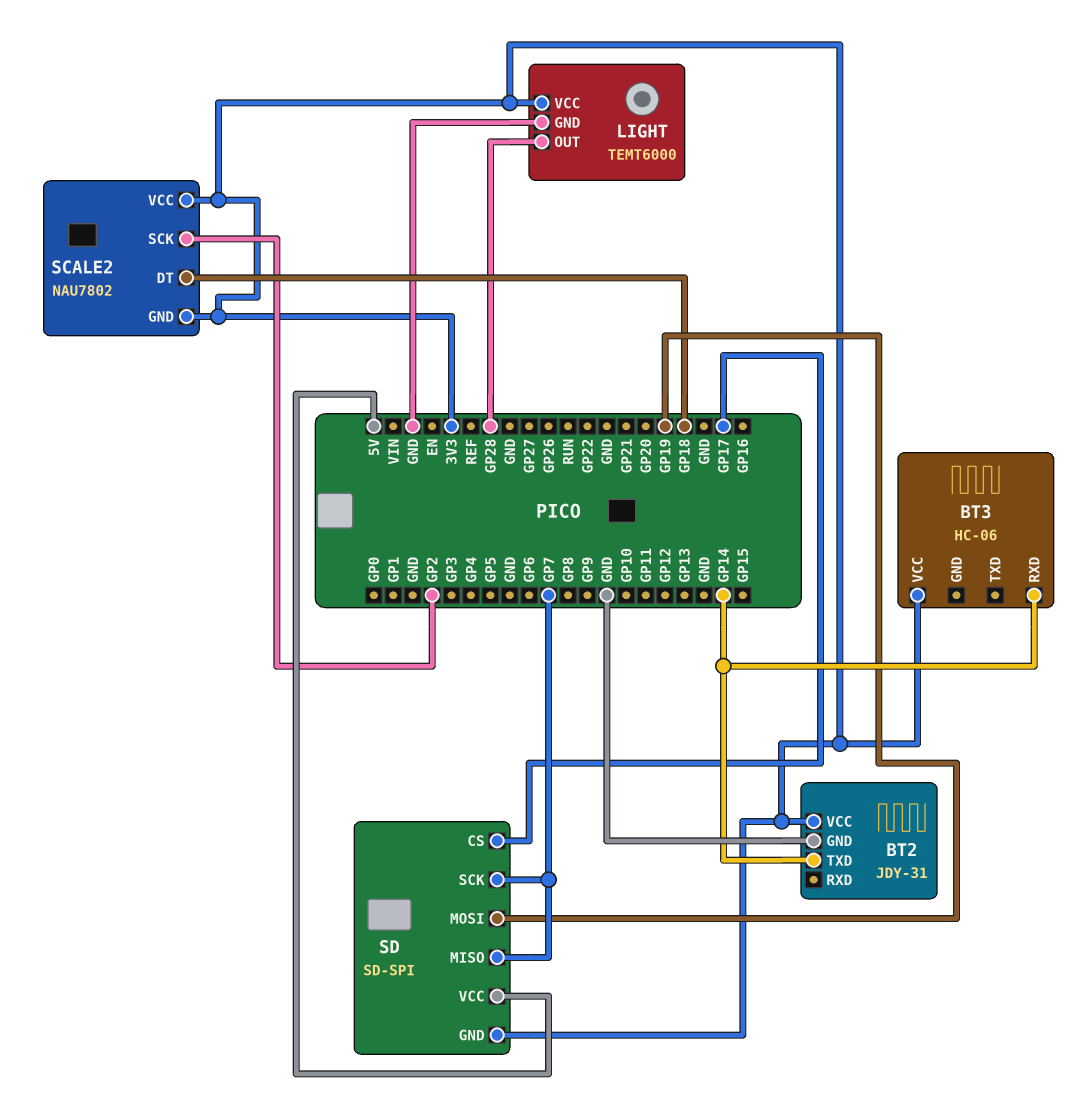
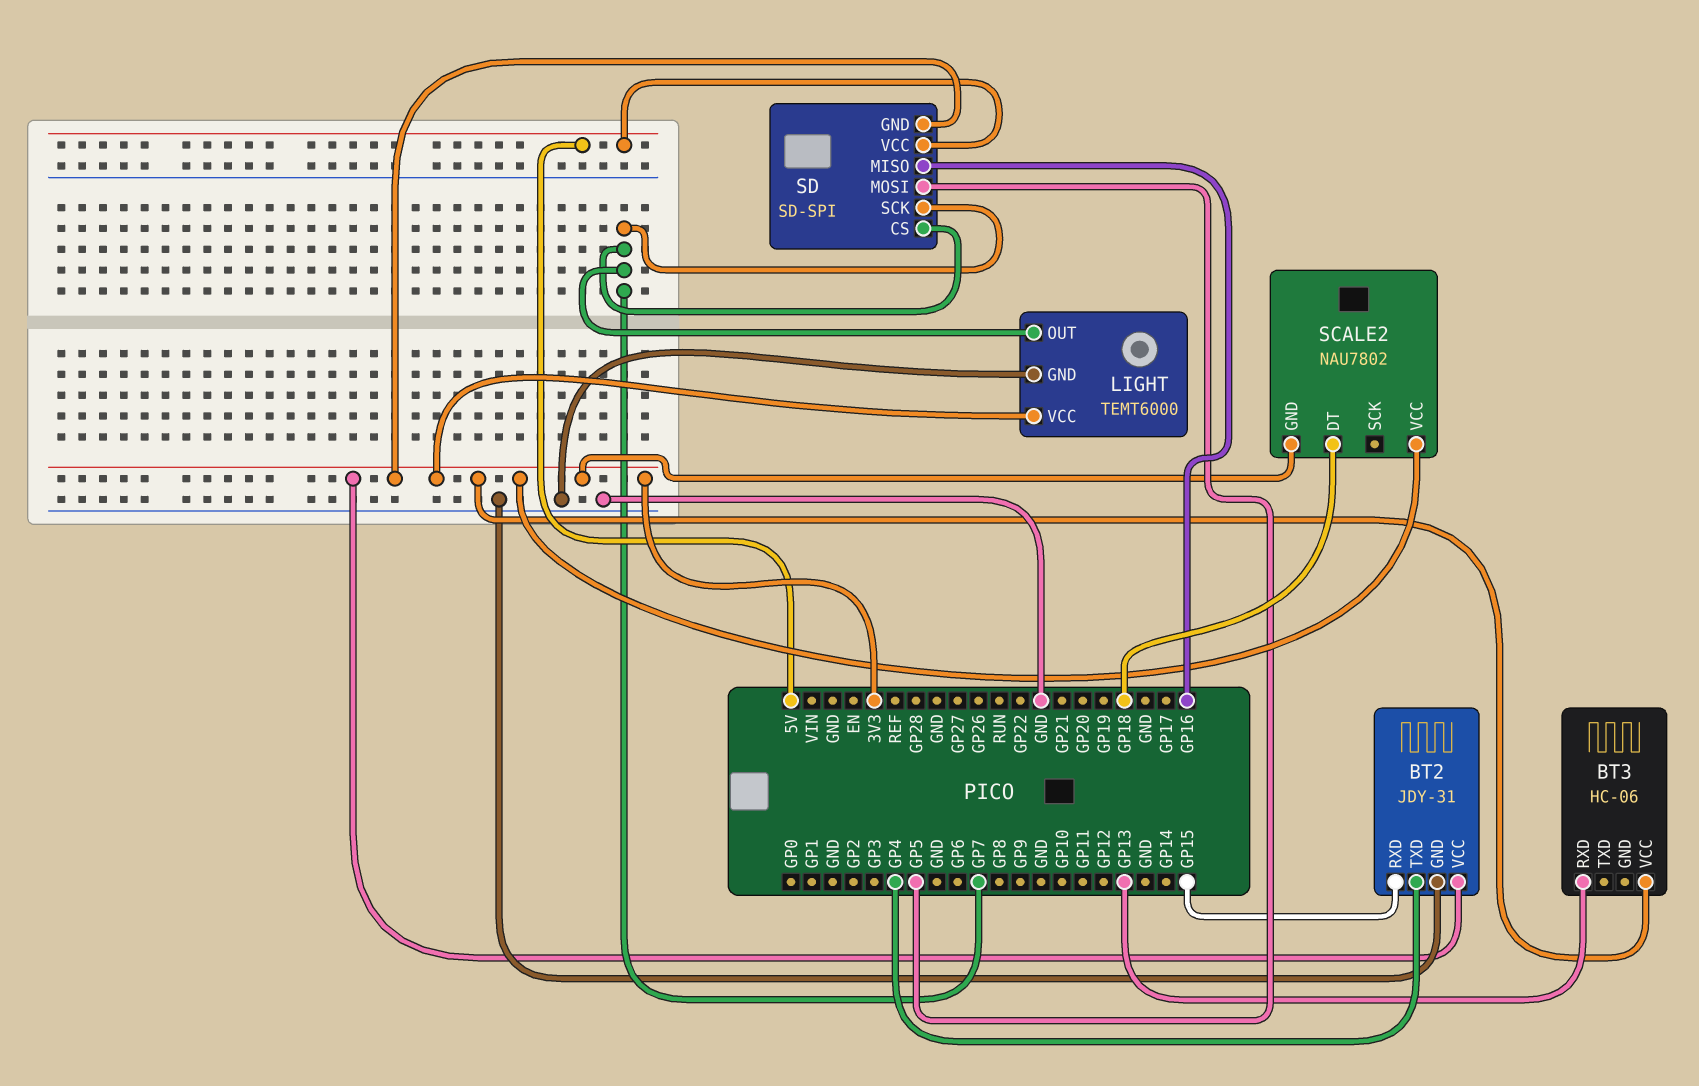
BT2 pin RXD: none -> GP15
BT2 pin TXD: GP14 -> GP4
BT3 pin RXD: GP14 -> GP13
LIGHT pin OUT: GP28 -> GP7
SCALE2 pin SCK: GP2 -> none
SD pin CS: GP17 -> GP7
SD pin MISO: GP7 -> GP16
SD pin MOSI: GP19 -> GP5

